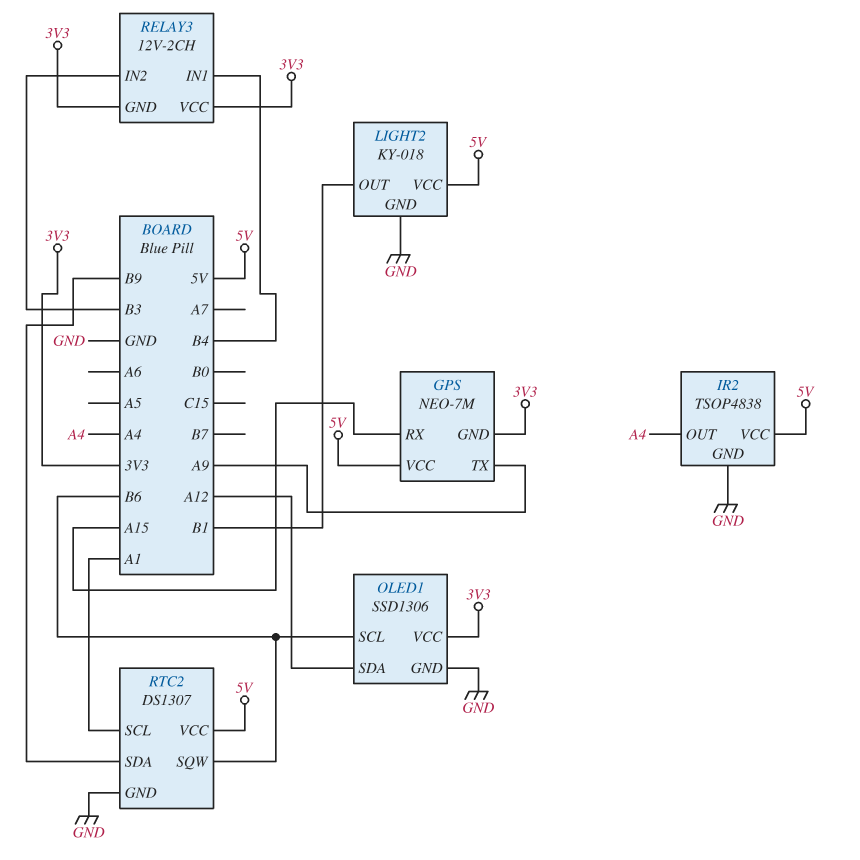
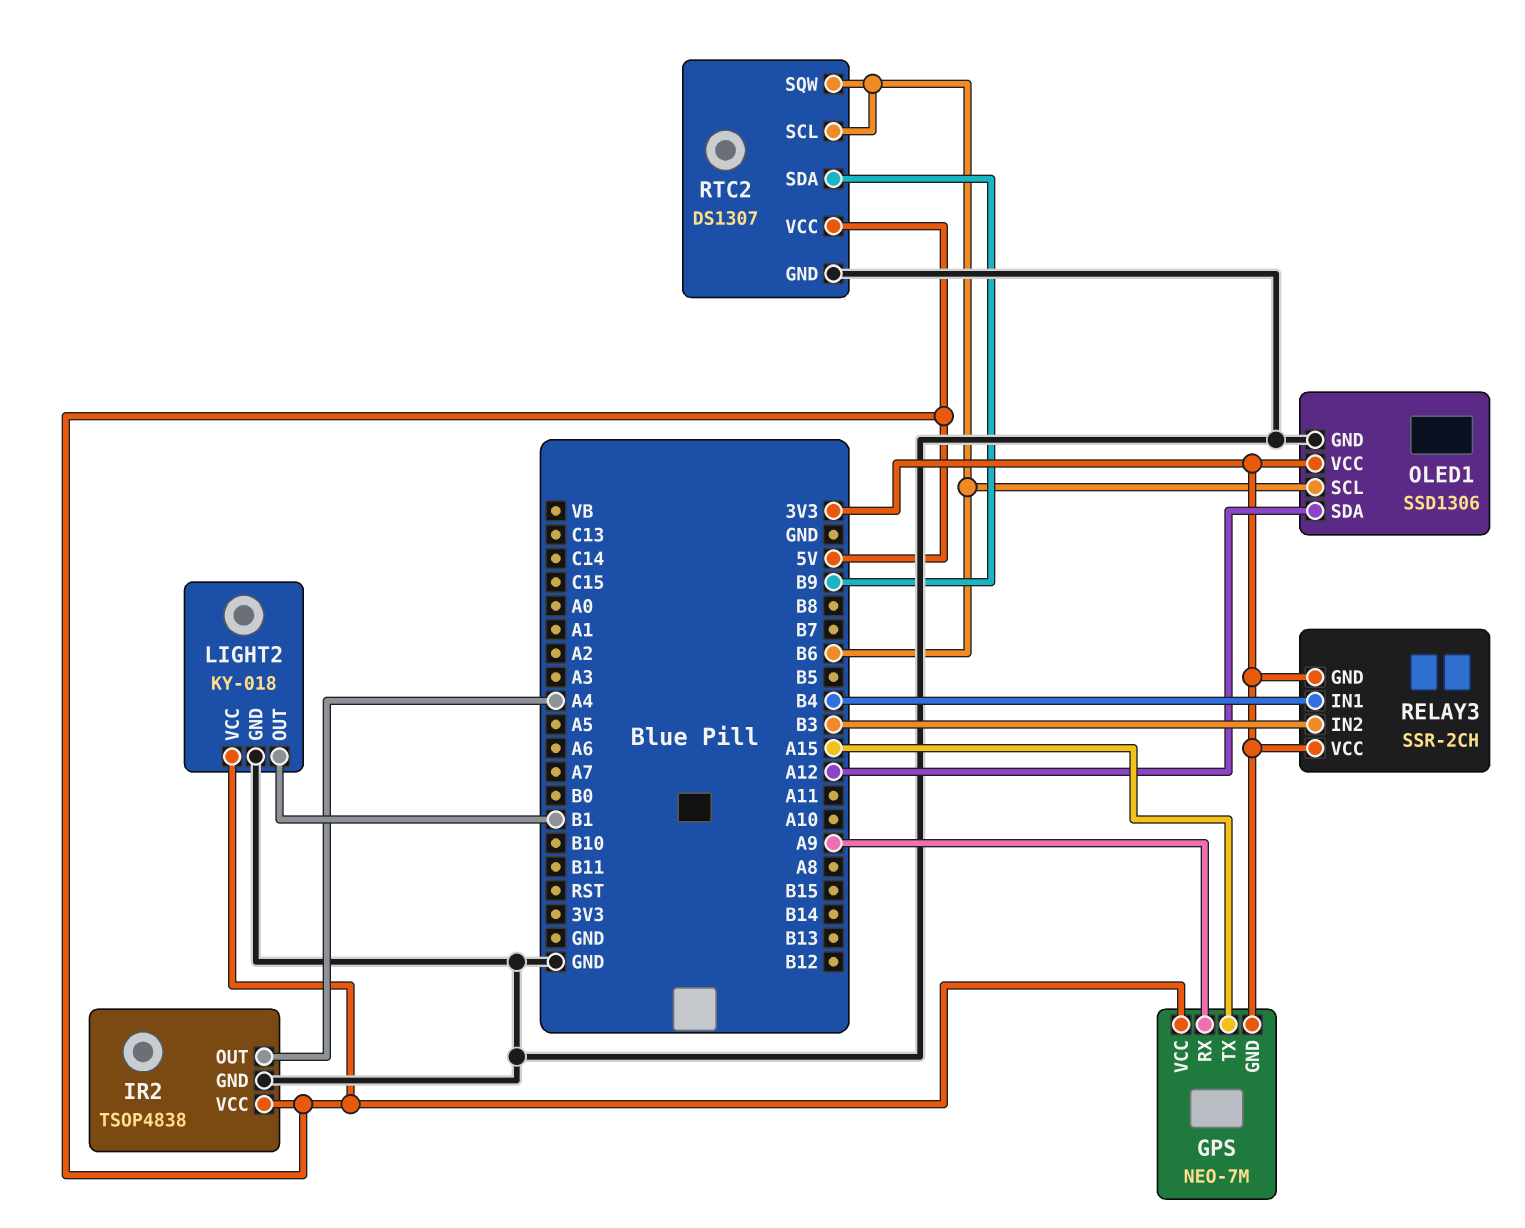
GPS pin RX: A15 -> A9
GPS pin TX: A9 -> A15
RELAY3: 12V-2CH -> SSR-2CH
RTC2 pin SCL: A1 -> B6

